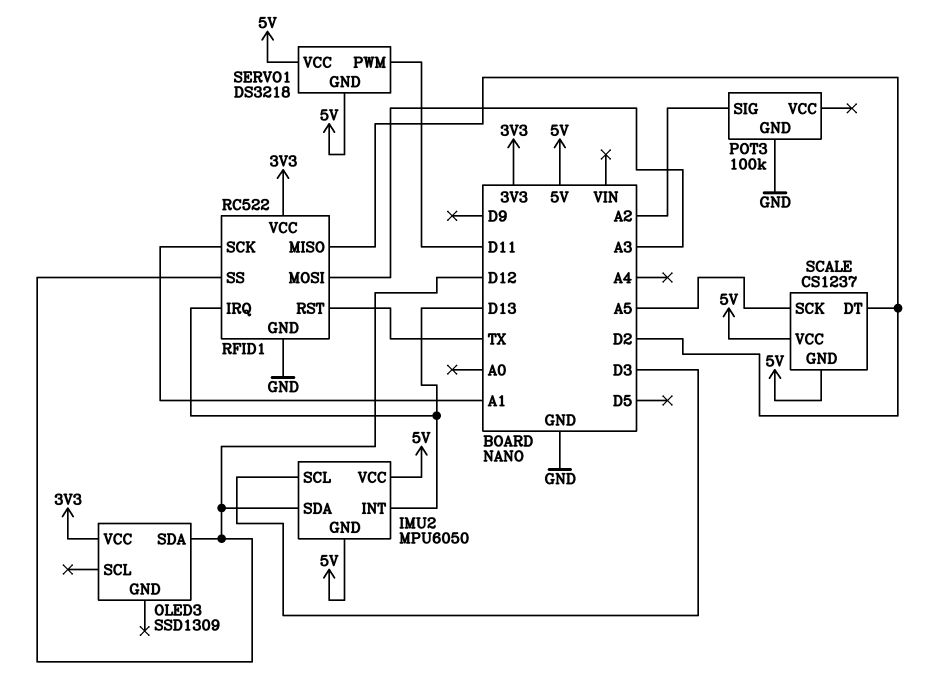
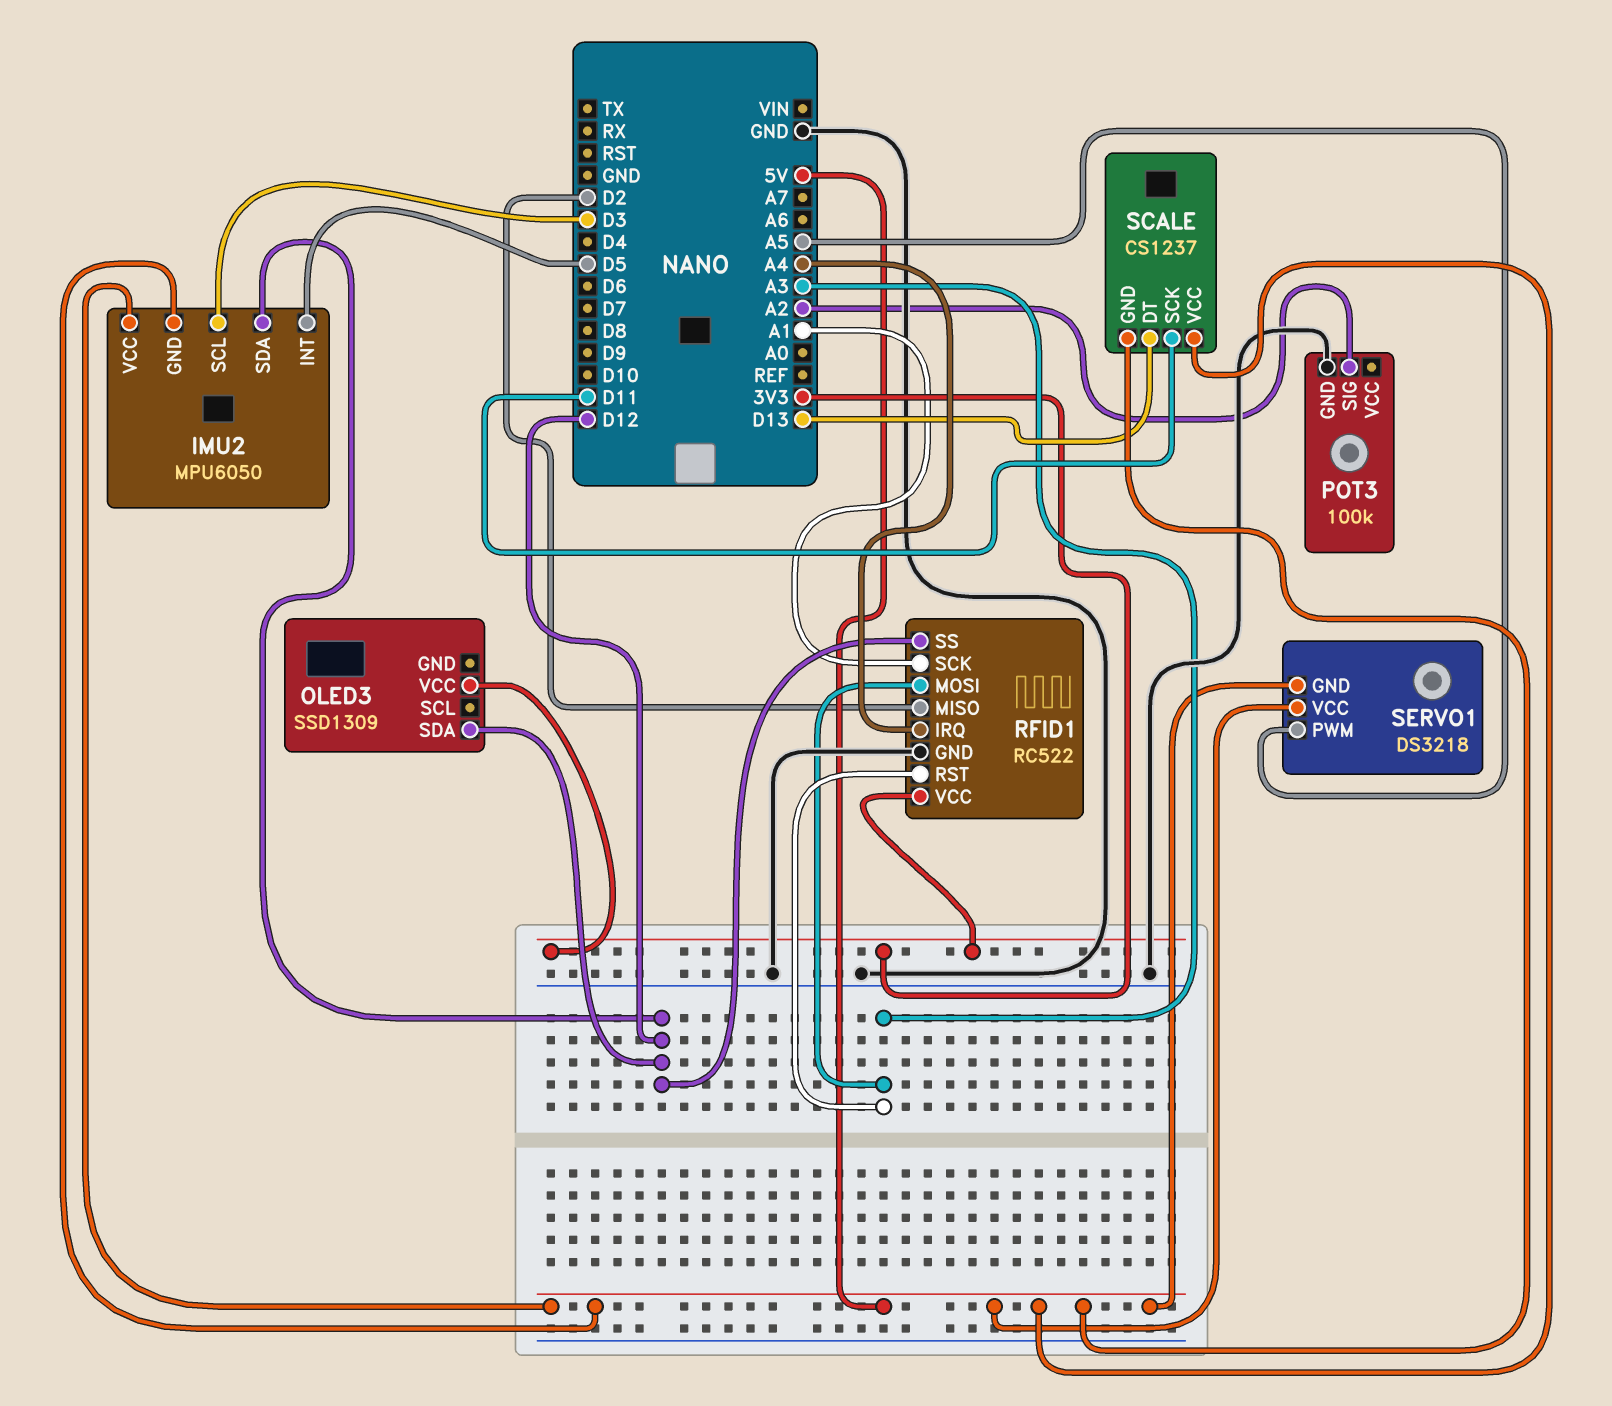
IMU2 pin INT: D13 -> D5
RFID1 pin IRQ: D13 -> A4
RFID1 pin RST: TX -> A3
SCALE pin DT: D2 -> D13
SCALE pin SCK: A5 -> D11
SERVO1 pin PWM: D11 -> A5

